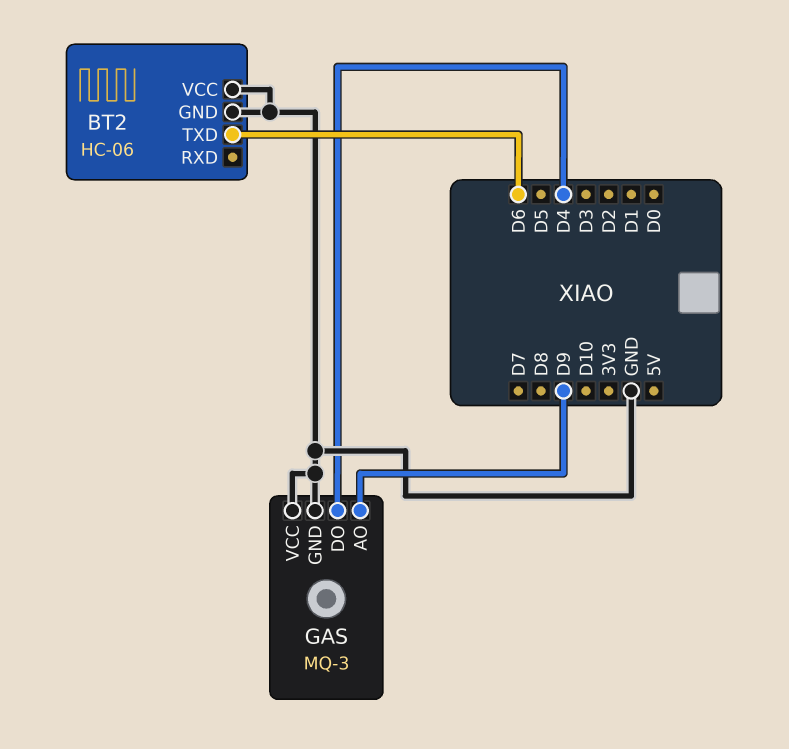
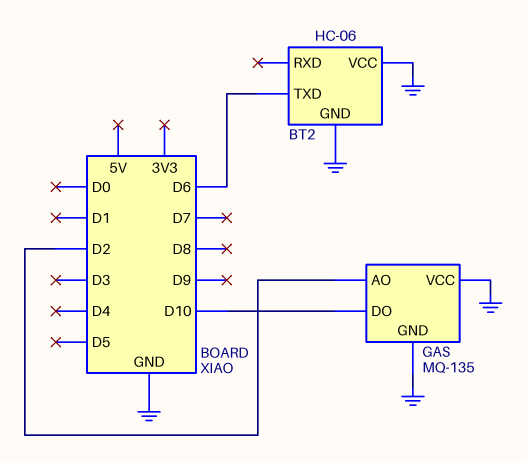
GAS: MQ-3 -> MQ-135
GAS pin AO: D9 -> D2
GAS pin DO: D4 -> D10

